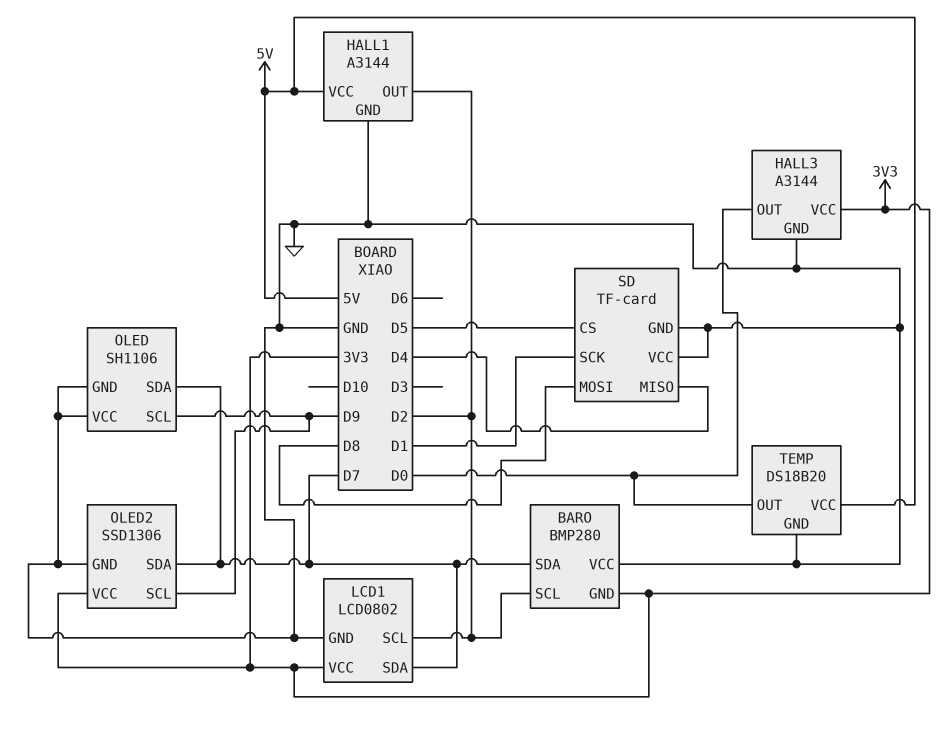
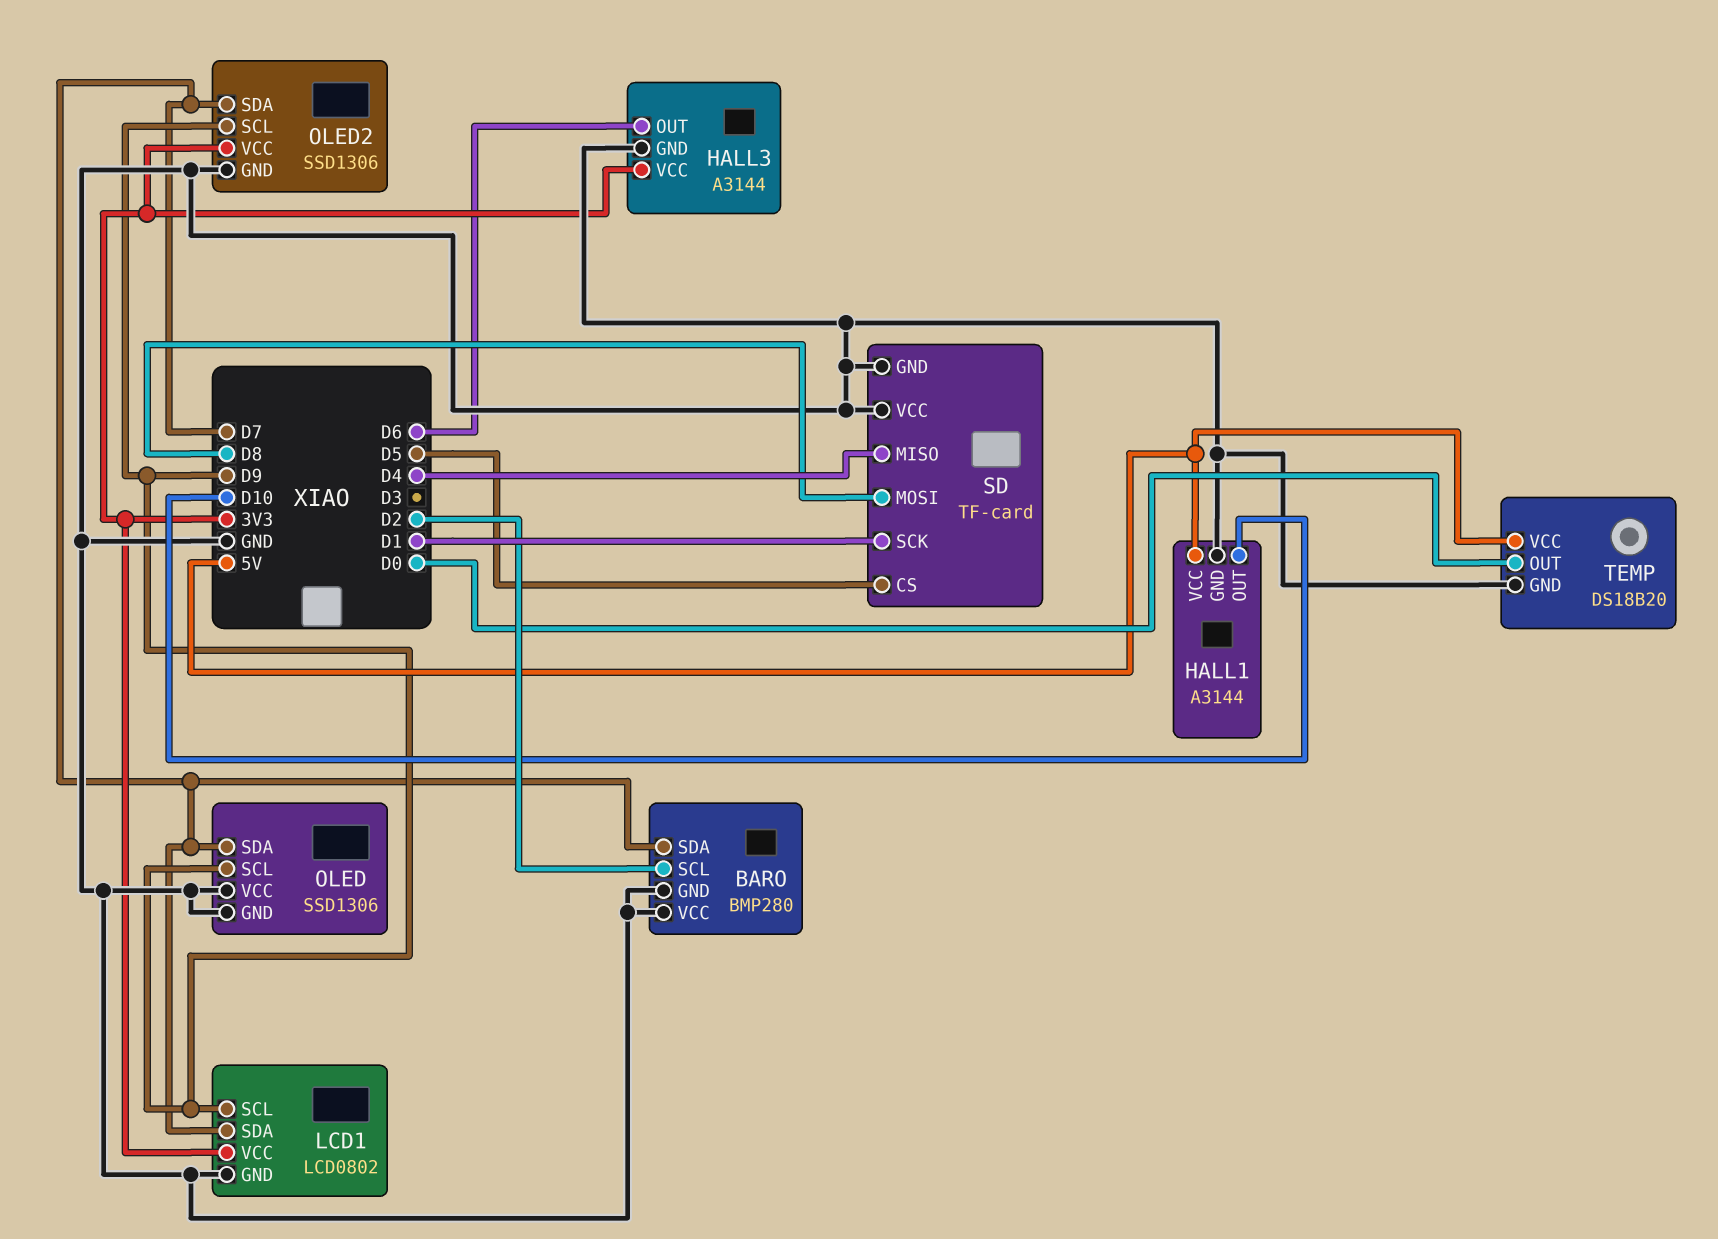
BARO pin GND: 3V3 -> GND
HALL1 pin OUT: D2 -> D10
HALL3 pin OUT: D0 -> D6
LCD1 pin SCL: D2 -> D9
OLED: SH1106 -> SSD1306

